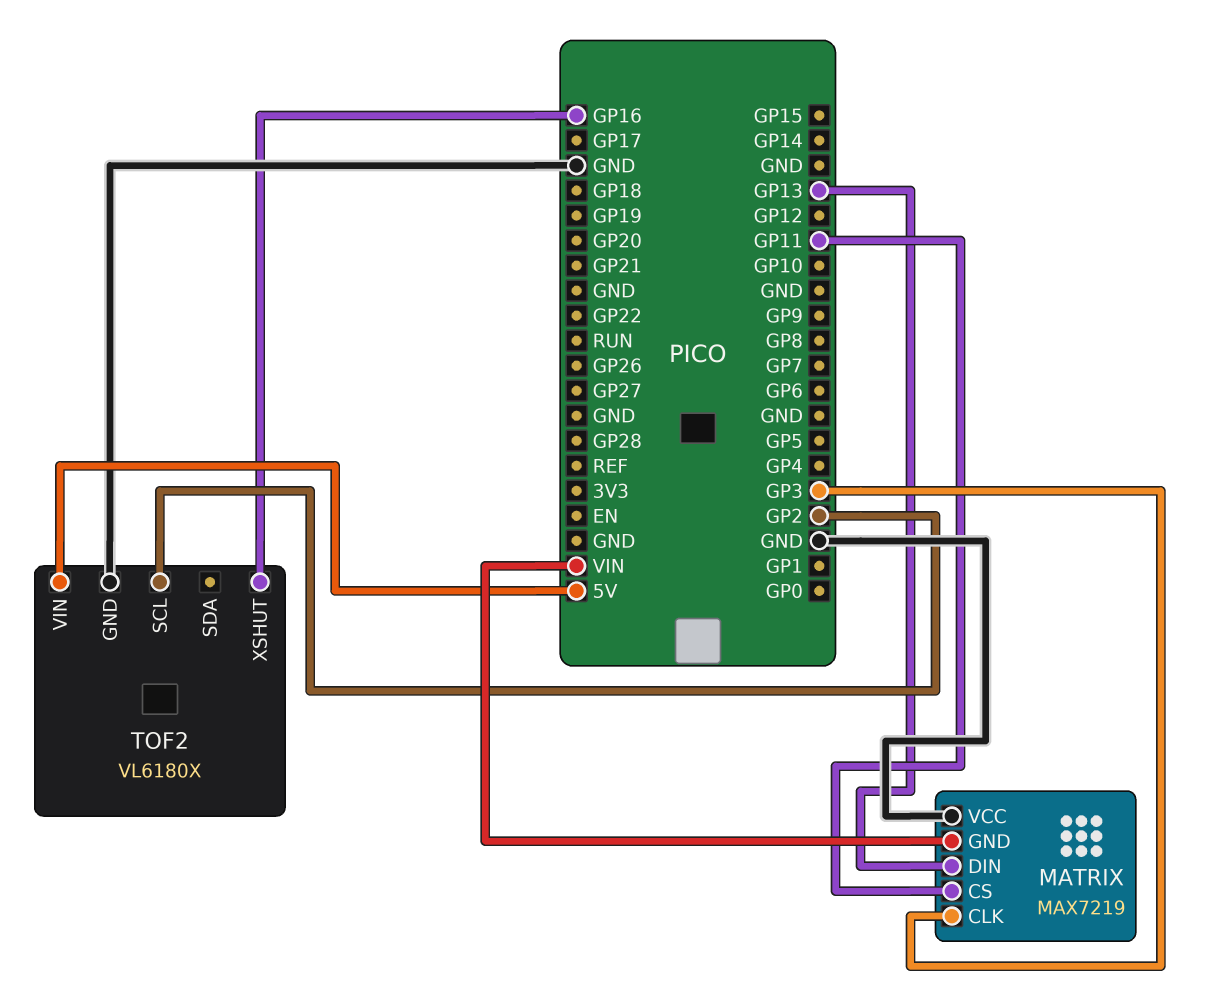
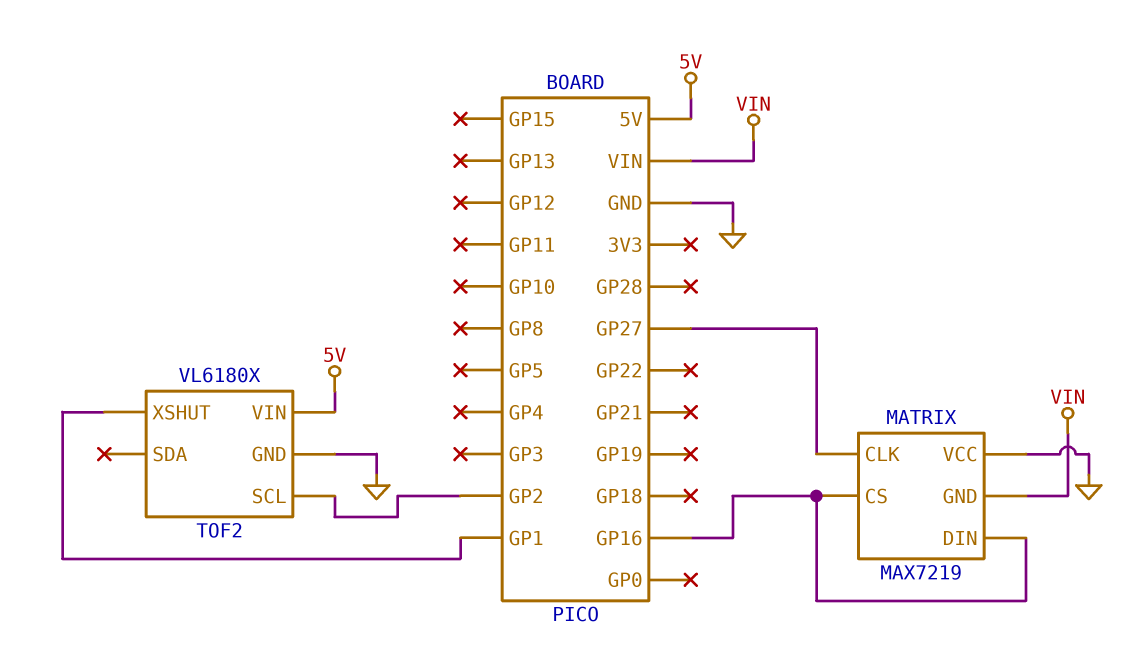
MATRIX pin CLK: GP3 -> GP27
MATRIX pin CS: GP11 -> GP16
MATRIX pin DIN: GP13 -> GP16
TOF2 pin XSHUT: GP16 -> GP1

